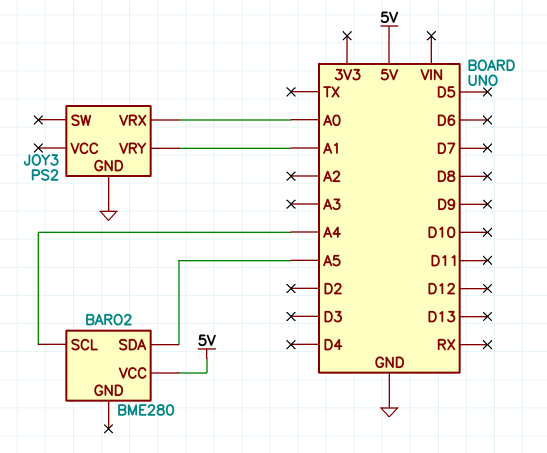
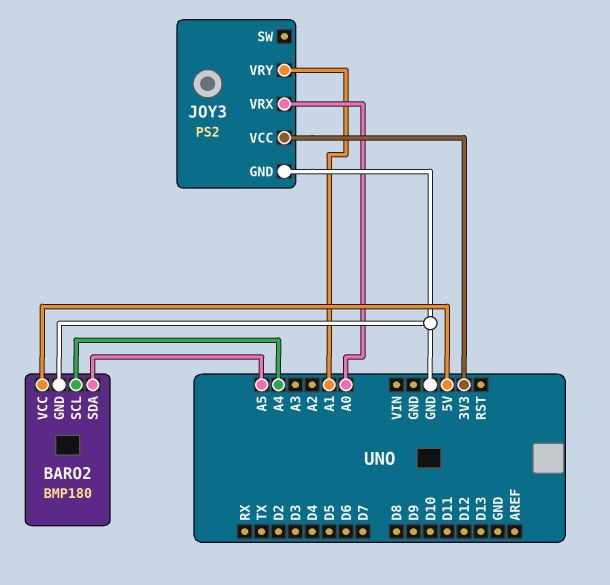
BARO2: BME280 -> BMP180
BARO2 pin GND: none -> GND
JOY3 pin VCC: none -> 3V3

